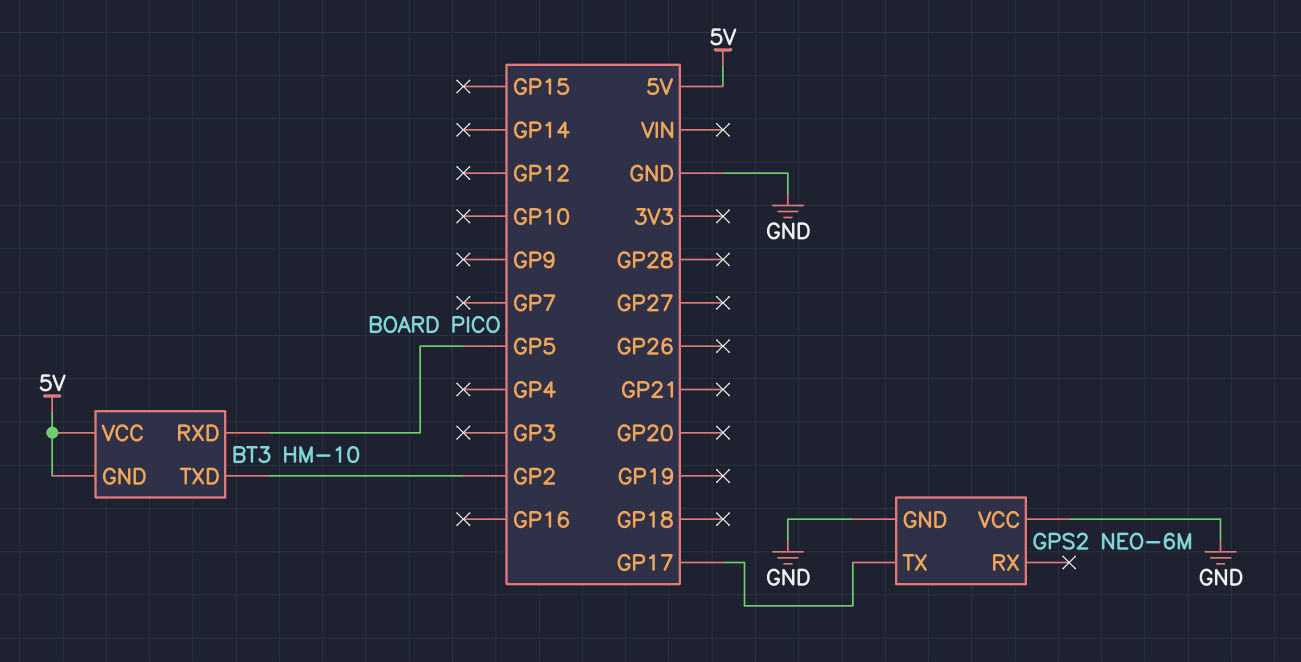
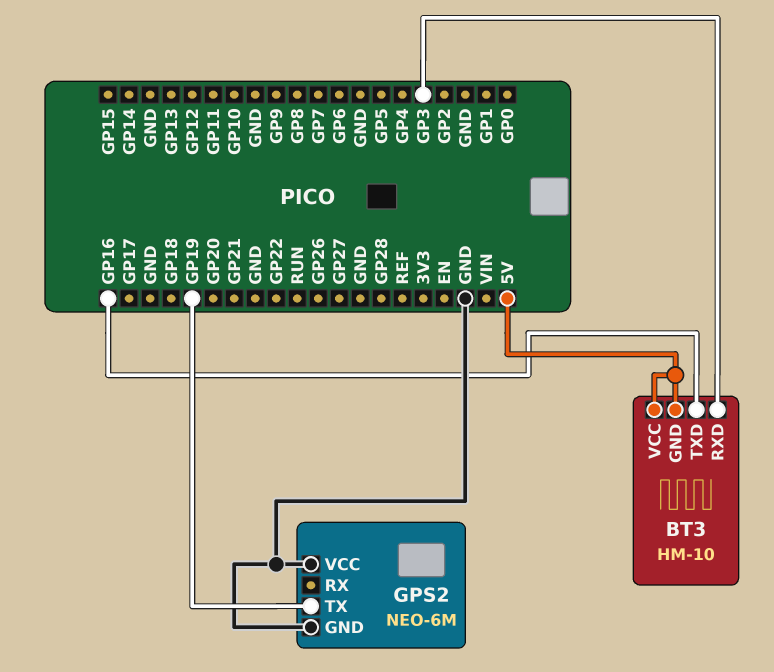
BT3 pin RXD: GP5 -> GP3
BT3 pin TXD: GP2 -> GP16
GPS2 pin TX: GP17 -> GP19

